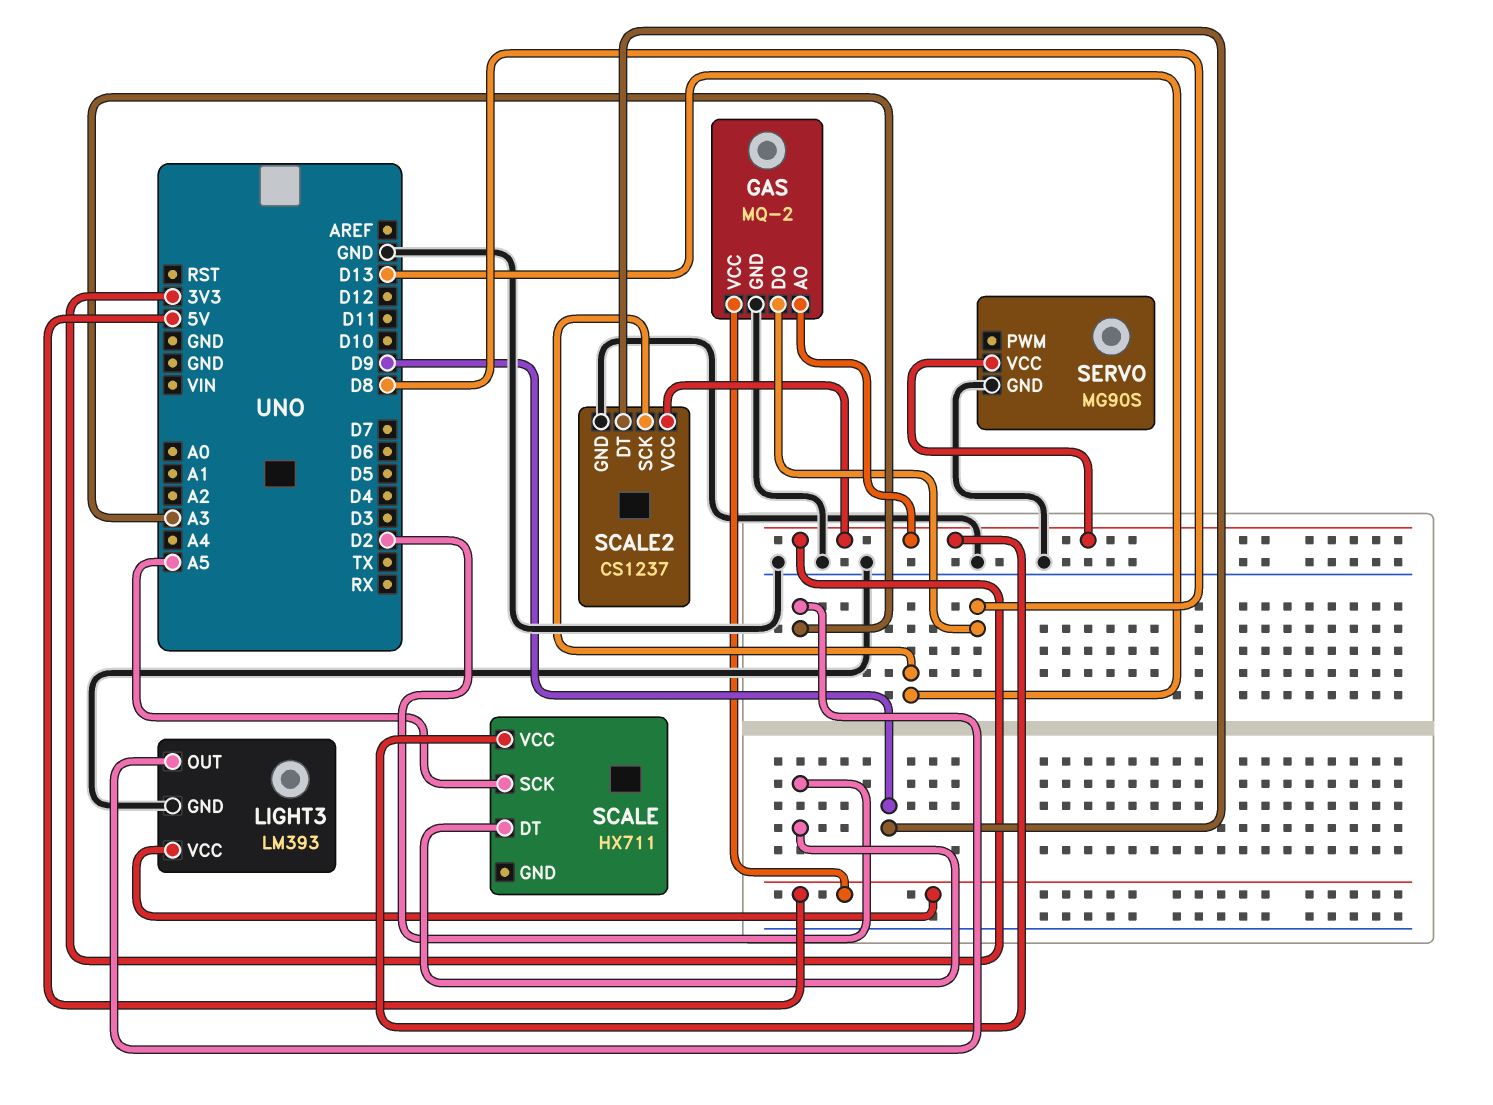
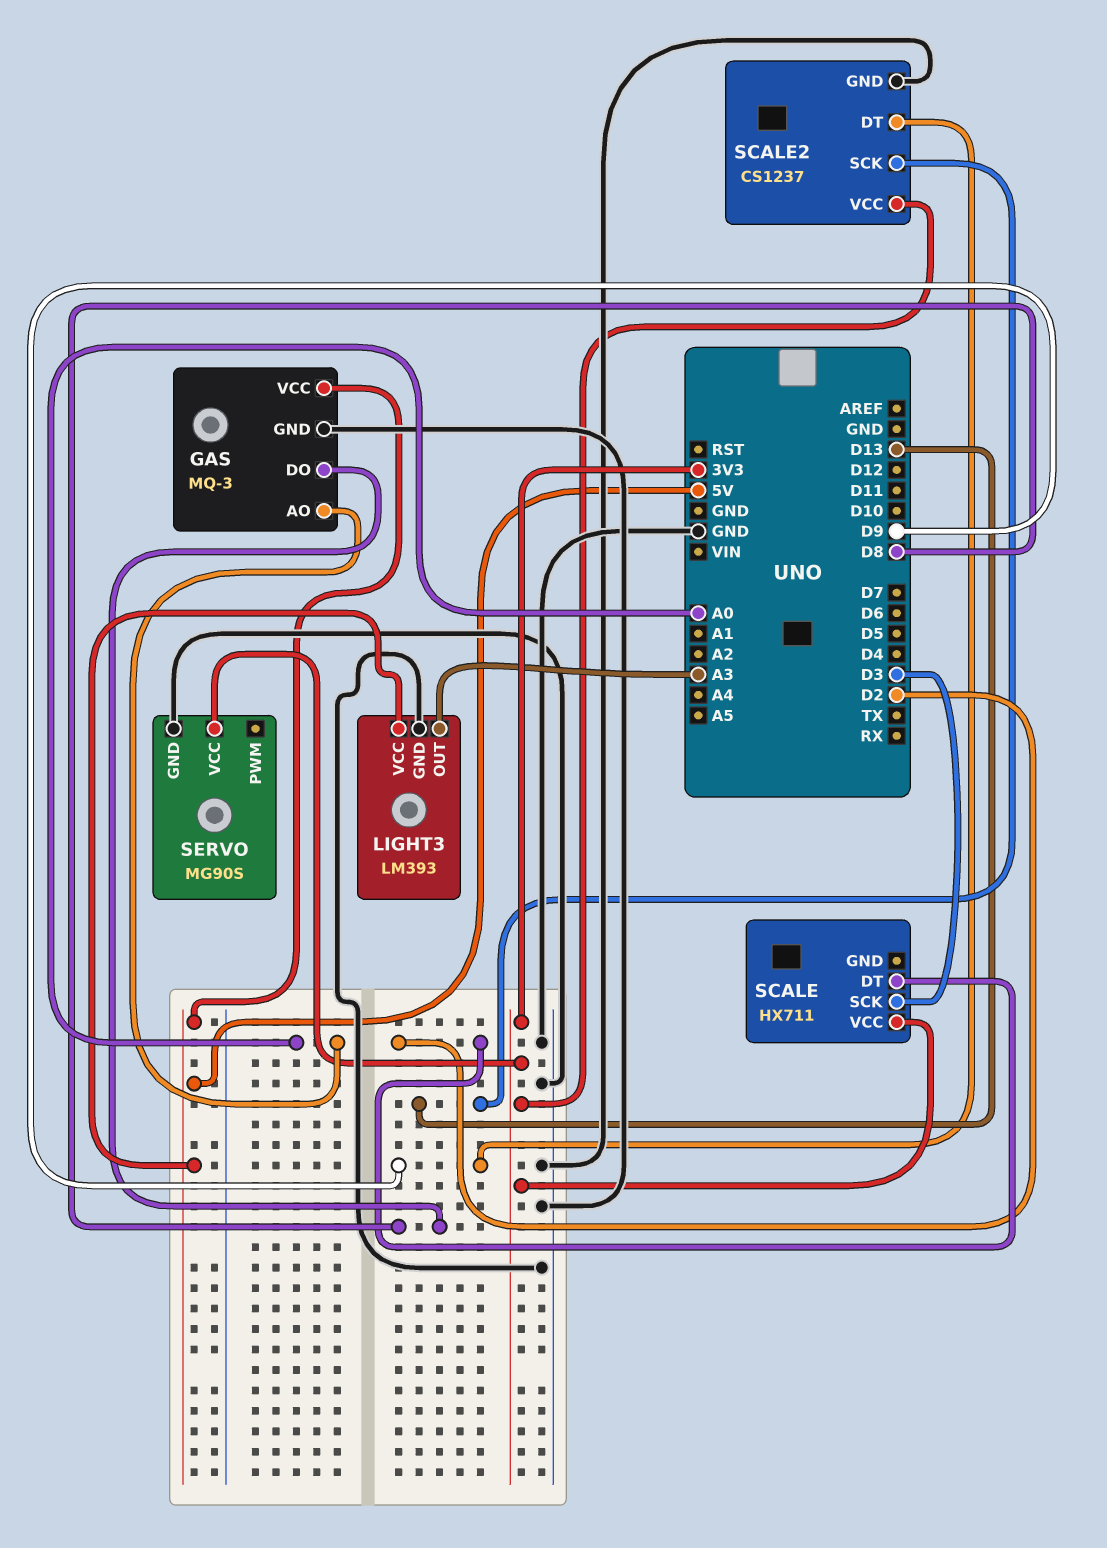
GAS: MQ-2 -> MQ-3
GAS pin AO: 3V3 -> A0
SCALE pin SCK: A5 -> D3

